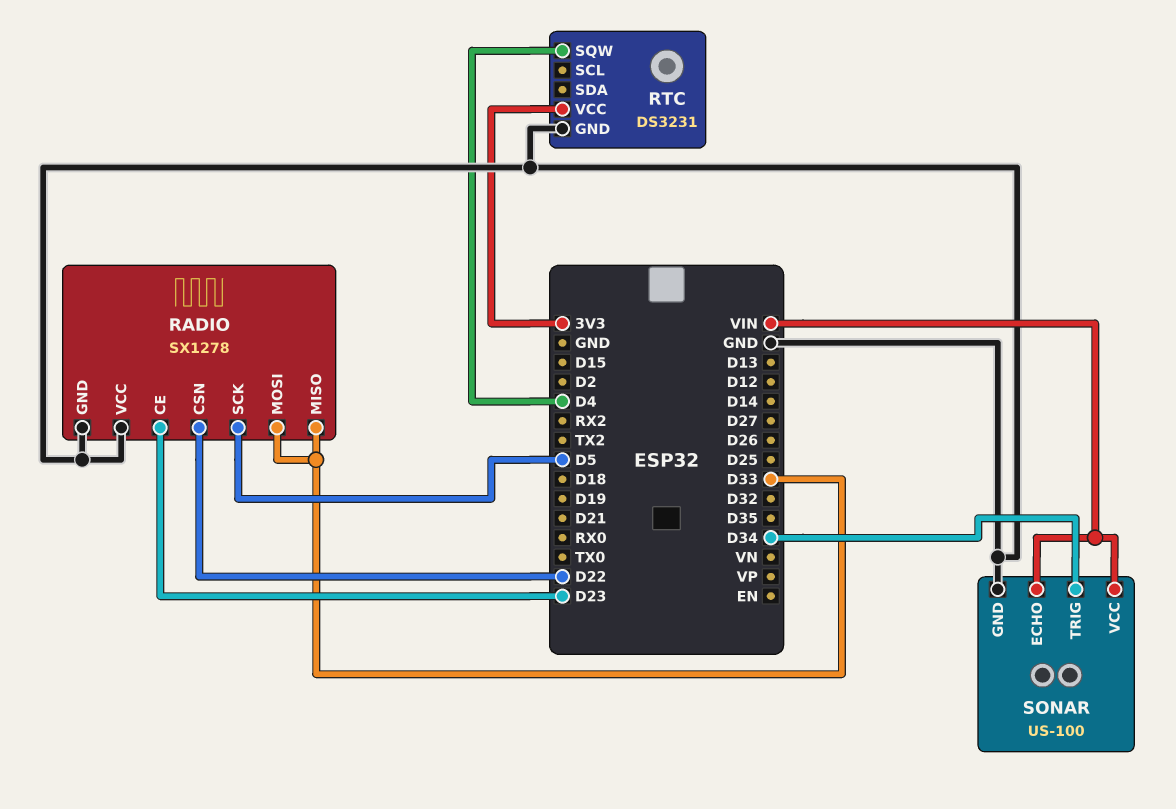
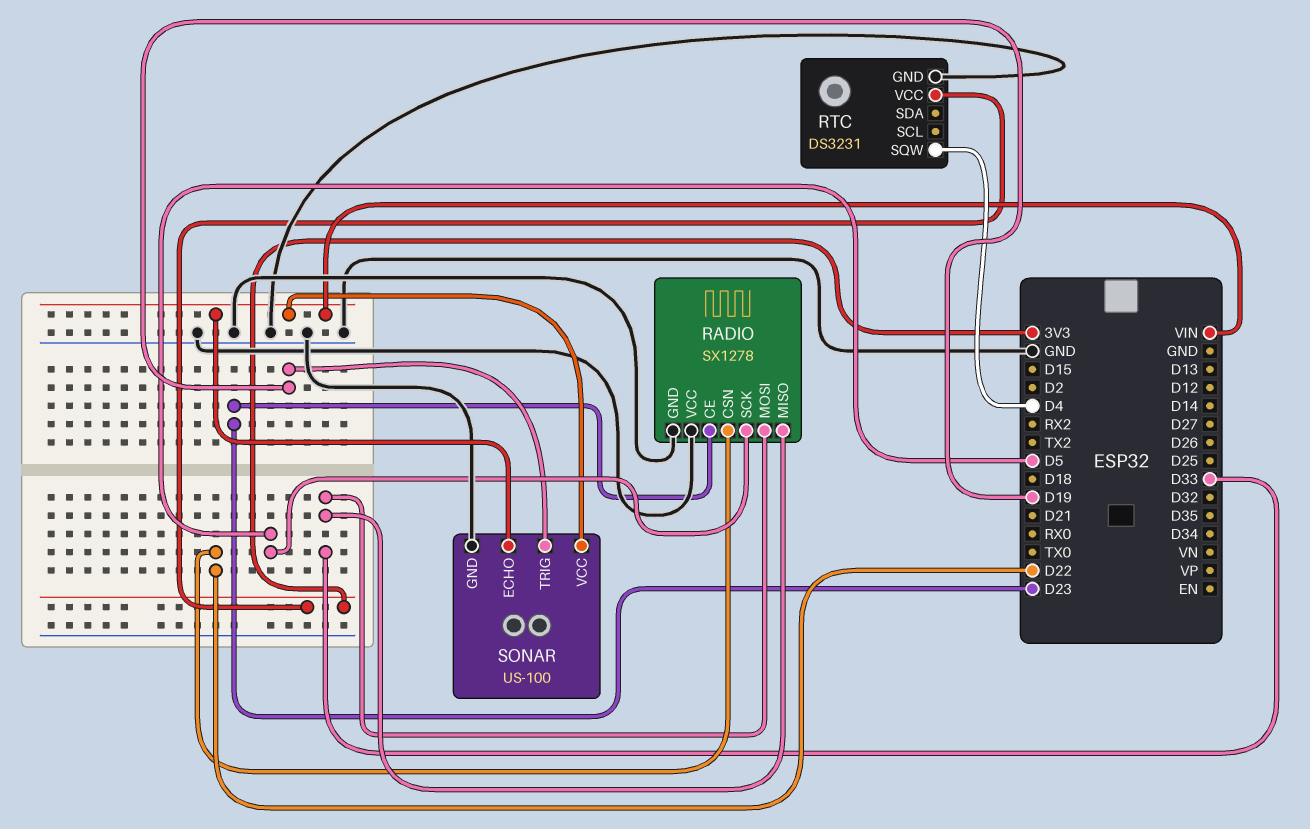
SONAR pin TRIG: D34 -> D19

